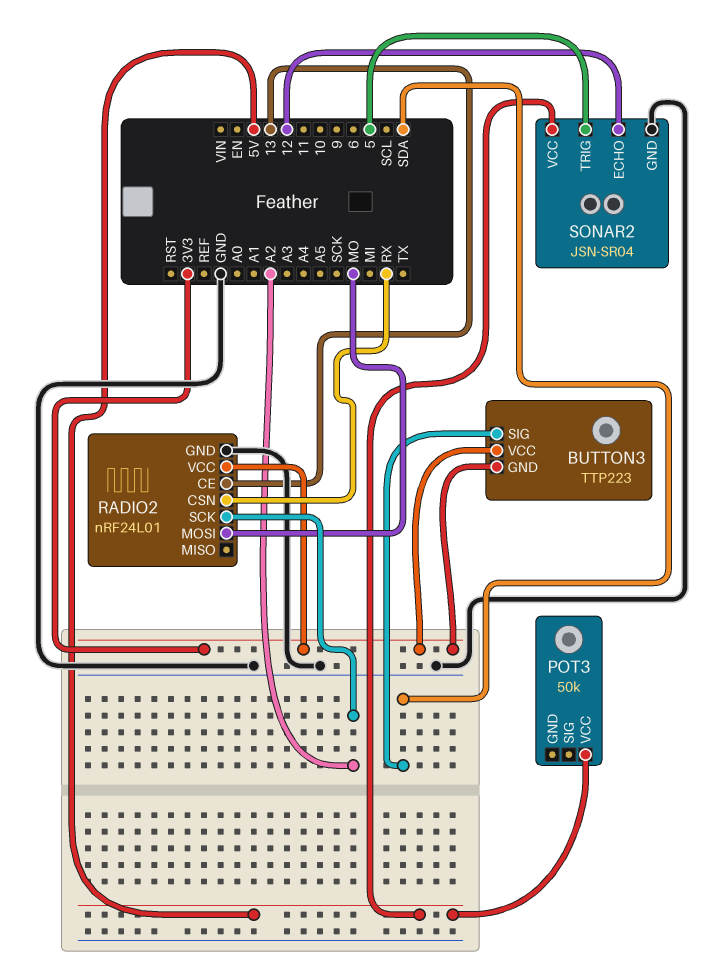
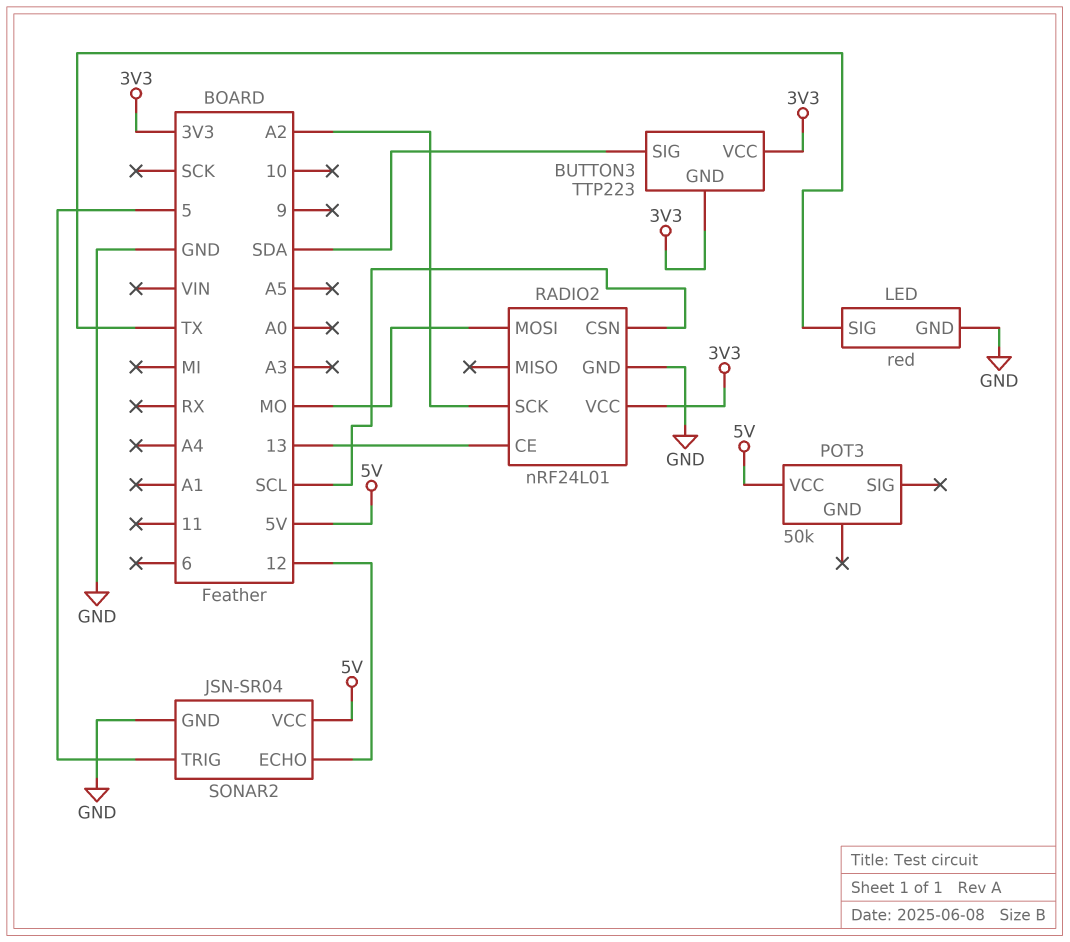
LED: none -> red
LED pin GND: none -> GND
LED pin SIG: none -> TX
RADIO2 pin CSN: RX -> SCL

